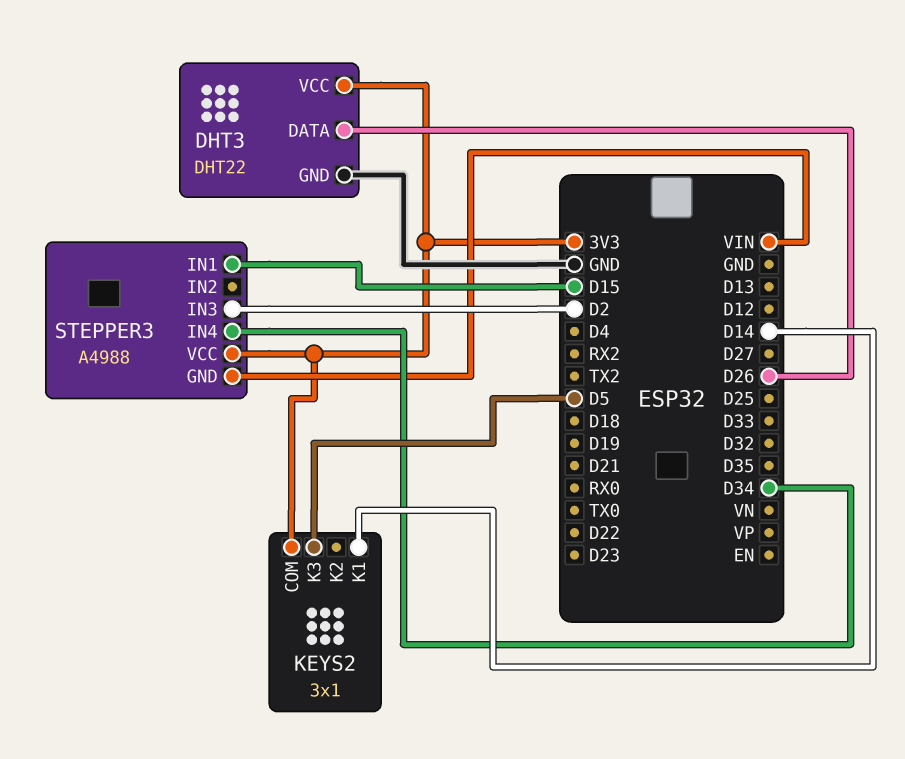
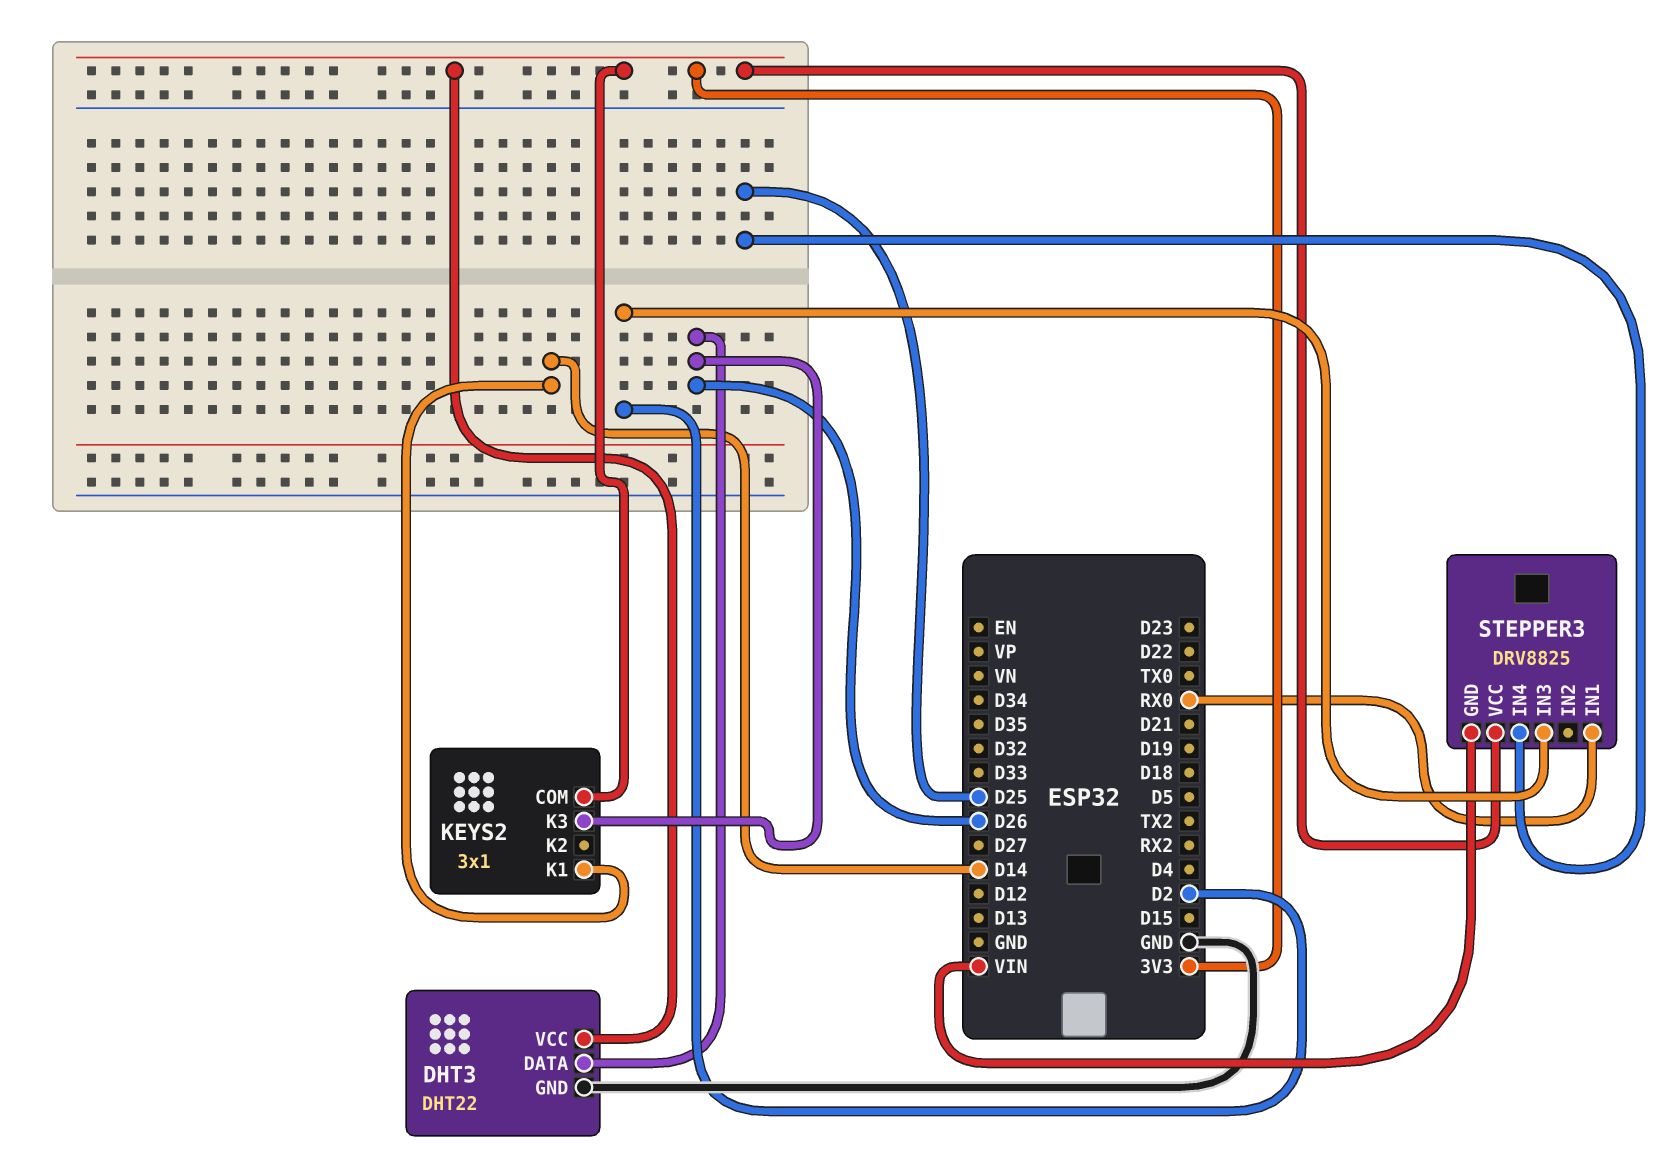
KEYS2 pin K3: D5 -> D26
STEPPER3: A4988 -> DRV8825
STEPPER3 pin IN1: D15 -> RX0
STEPPER3 pin IN4: D34 -> D25

